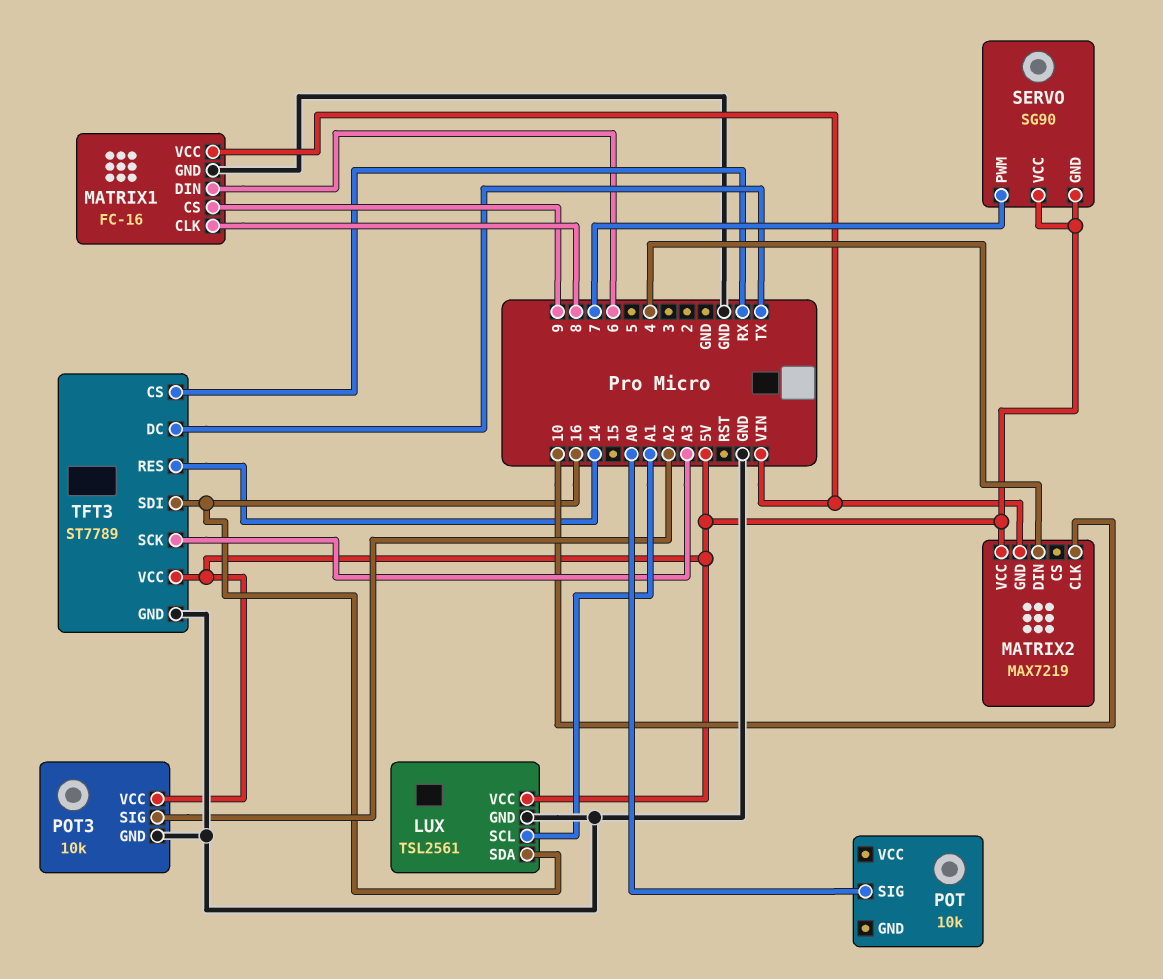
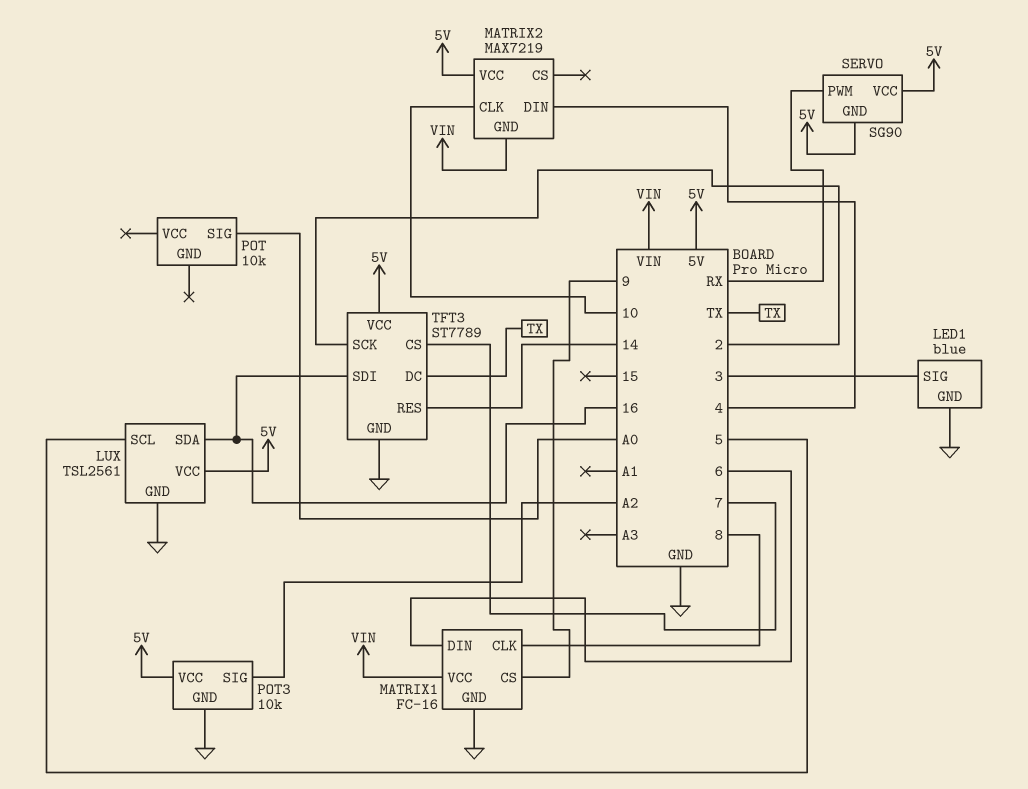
LED1: none -> blue
LED1 pin GND: none -> GND
LED1 pin SIG: none -> 3
LUX pin SCL: A1 -> 5
SERVO pin PWM: 7 -> RX
TFT3 pin CS: RX -> 7
TFT3 pin SCK: A3 -> 2

